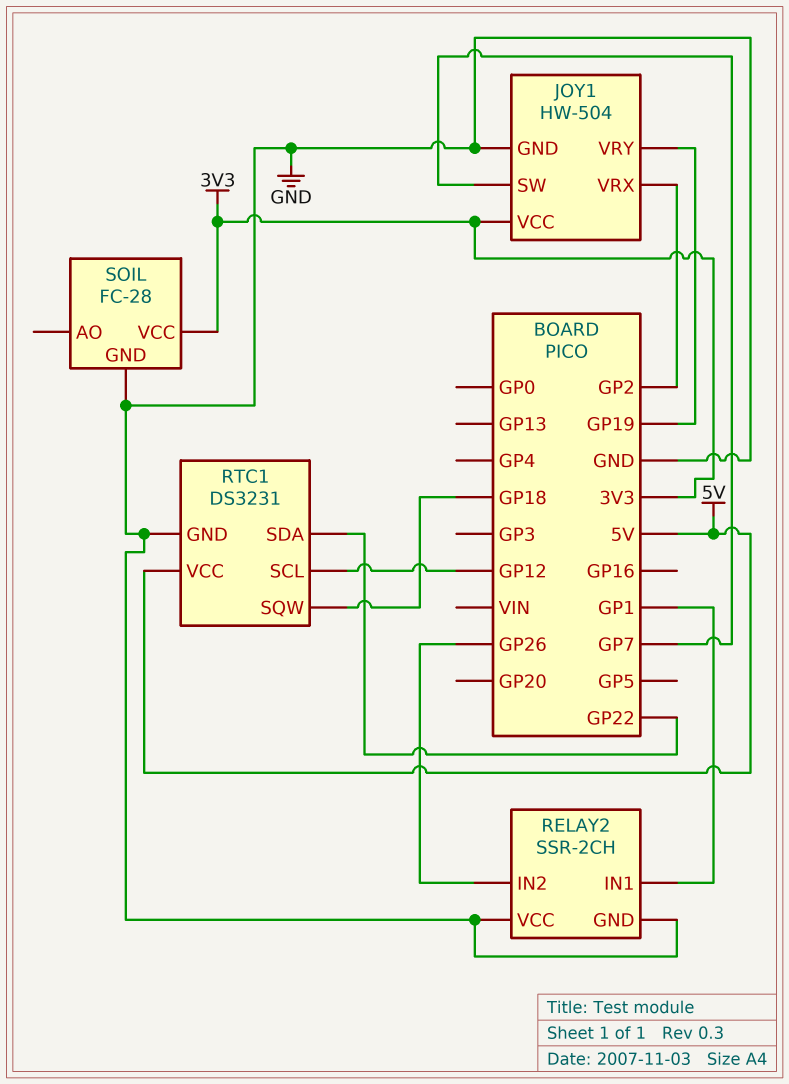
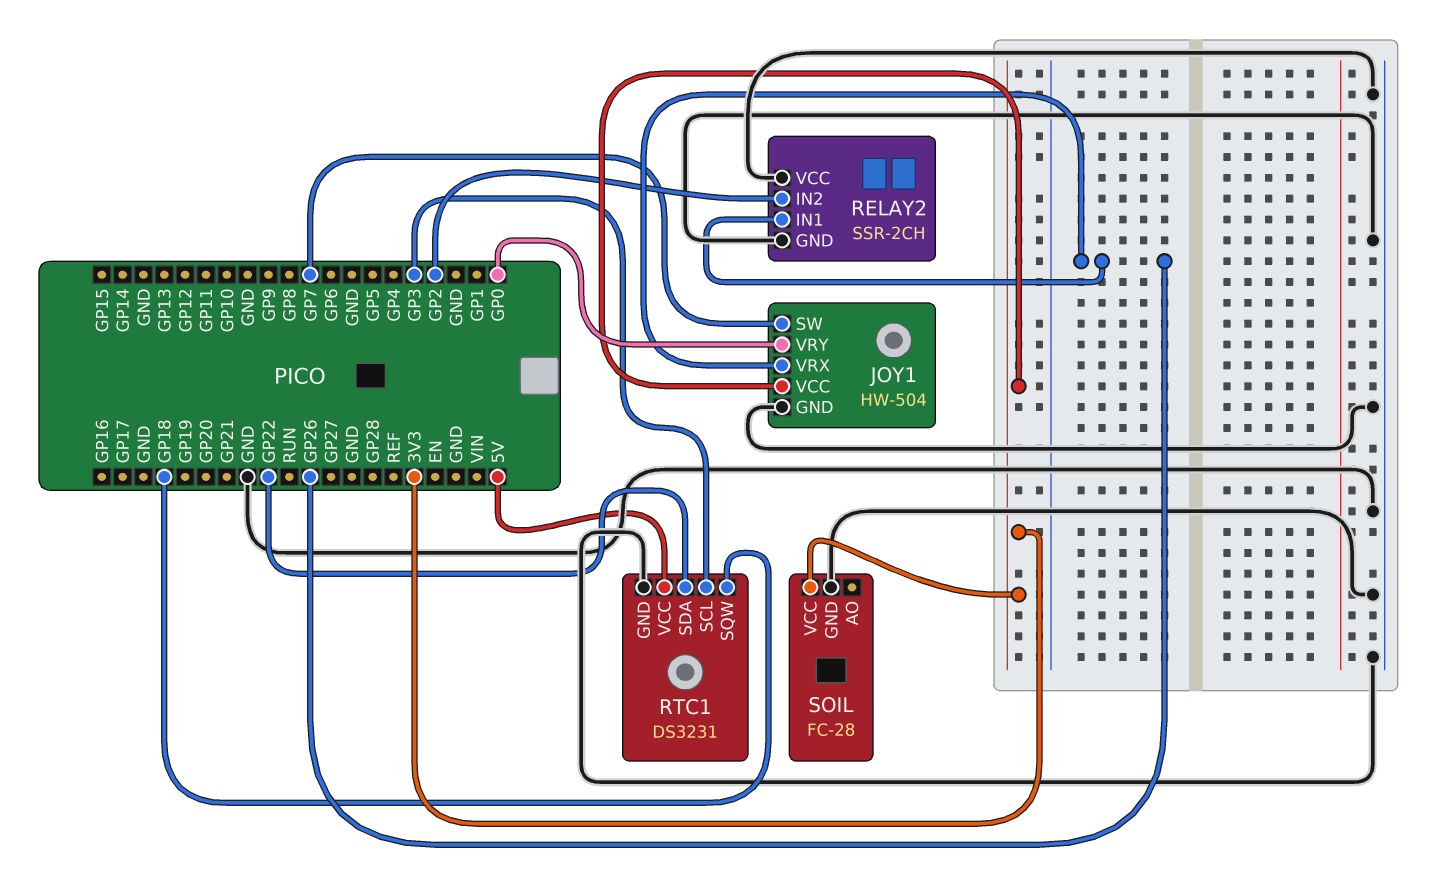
JOY1 pin VRX: GP2 -> GP26
JOY1 pin VRY: GP19 -> GP0
RELAY2 pin IN1: GP1 -> GP26
RELAY2 pin IN2: GP26 -> GP2
RTC1 pin SCL: GP12 -> GP3

